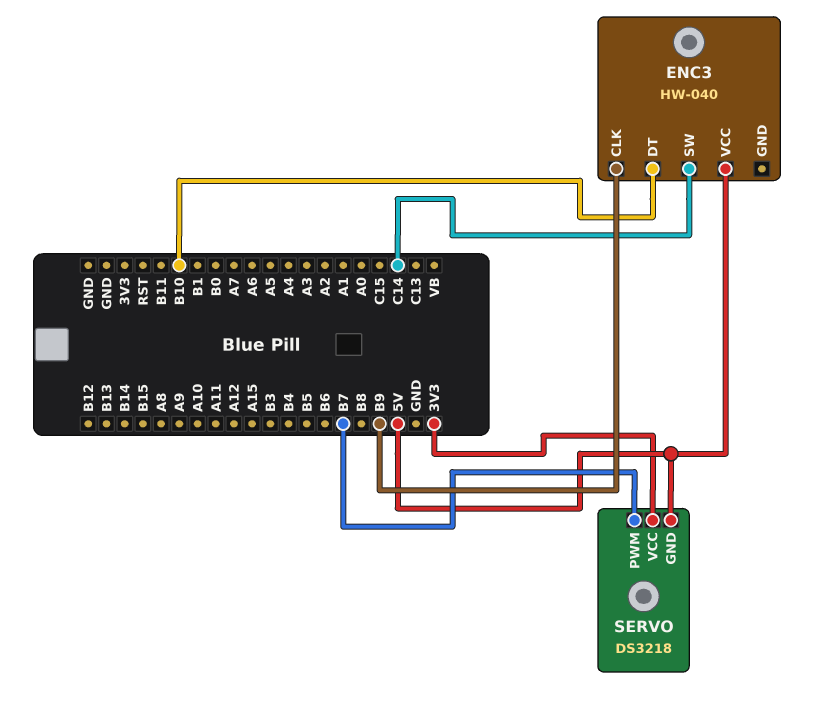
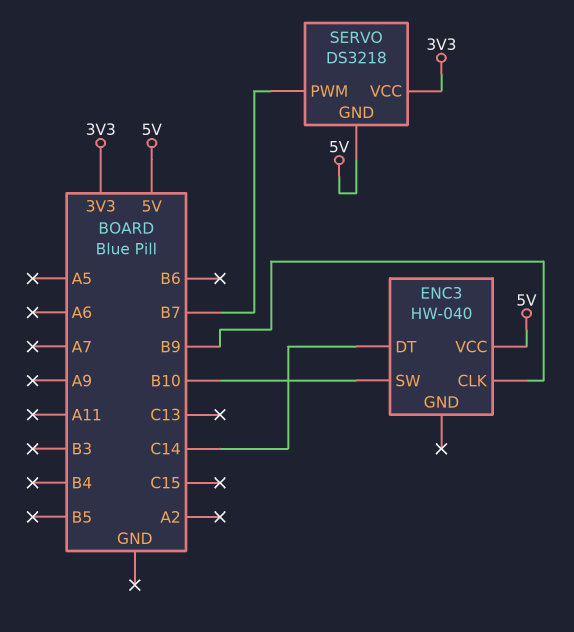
ENC3 pin DT: B10 -> C14
ENC3 pin SW: C14 -> B10

